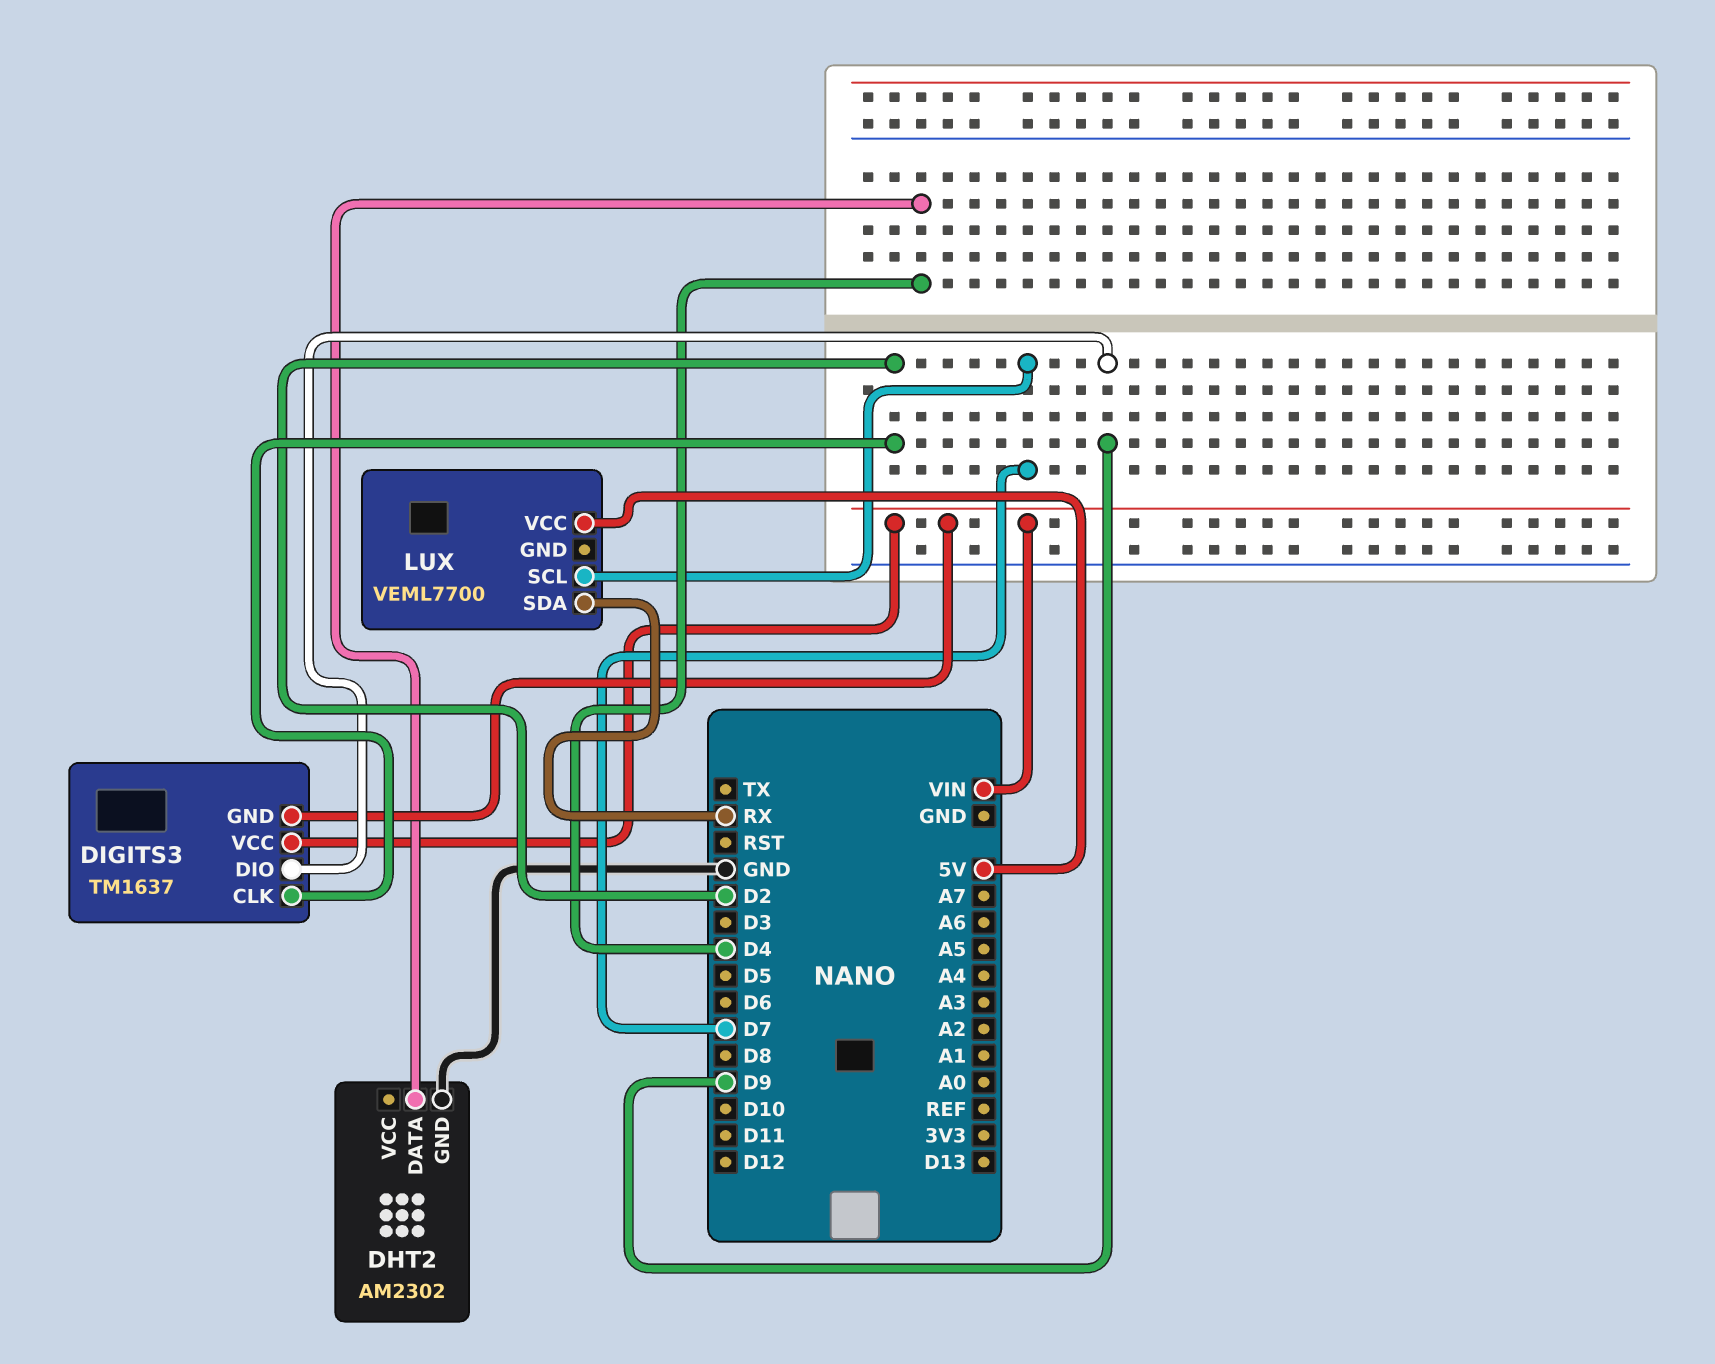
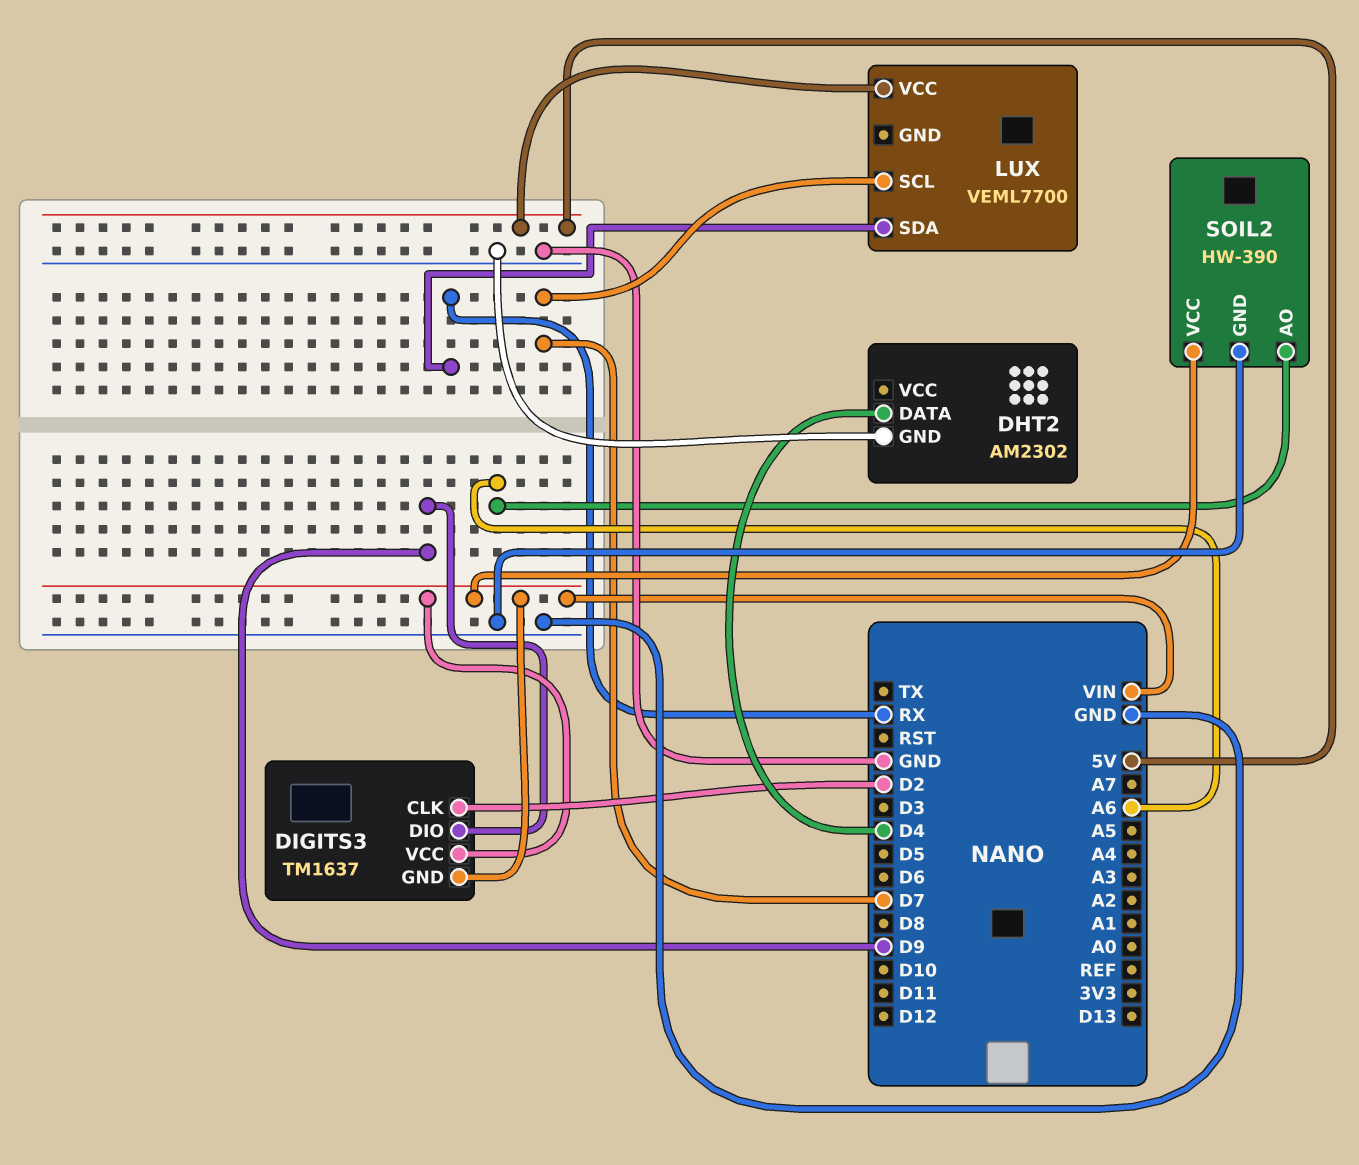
SOIL2: none -> HW-390
SOIL2 pin AO: none -> A6
SOIL2 pin GND: none -> GND
SOIL2 pin VCC: none -> VIN

